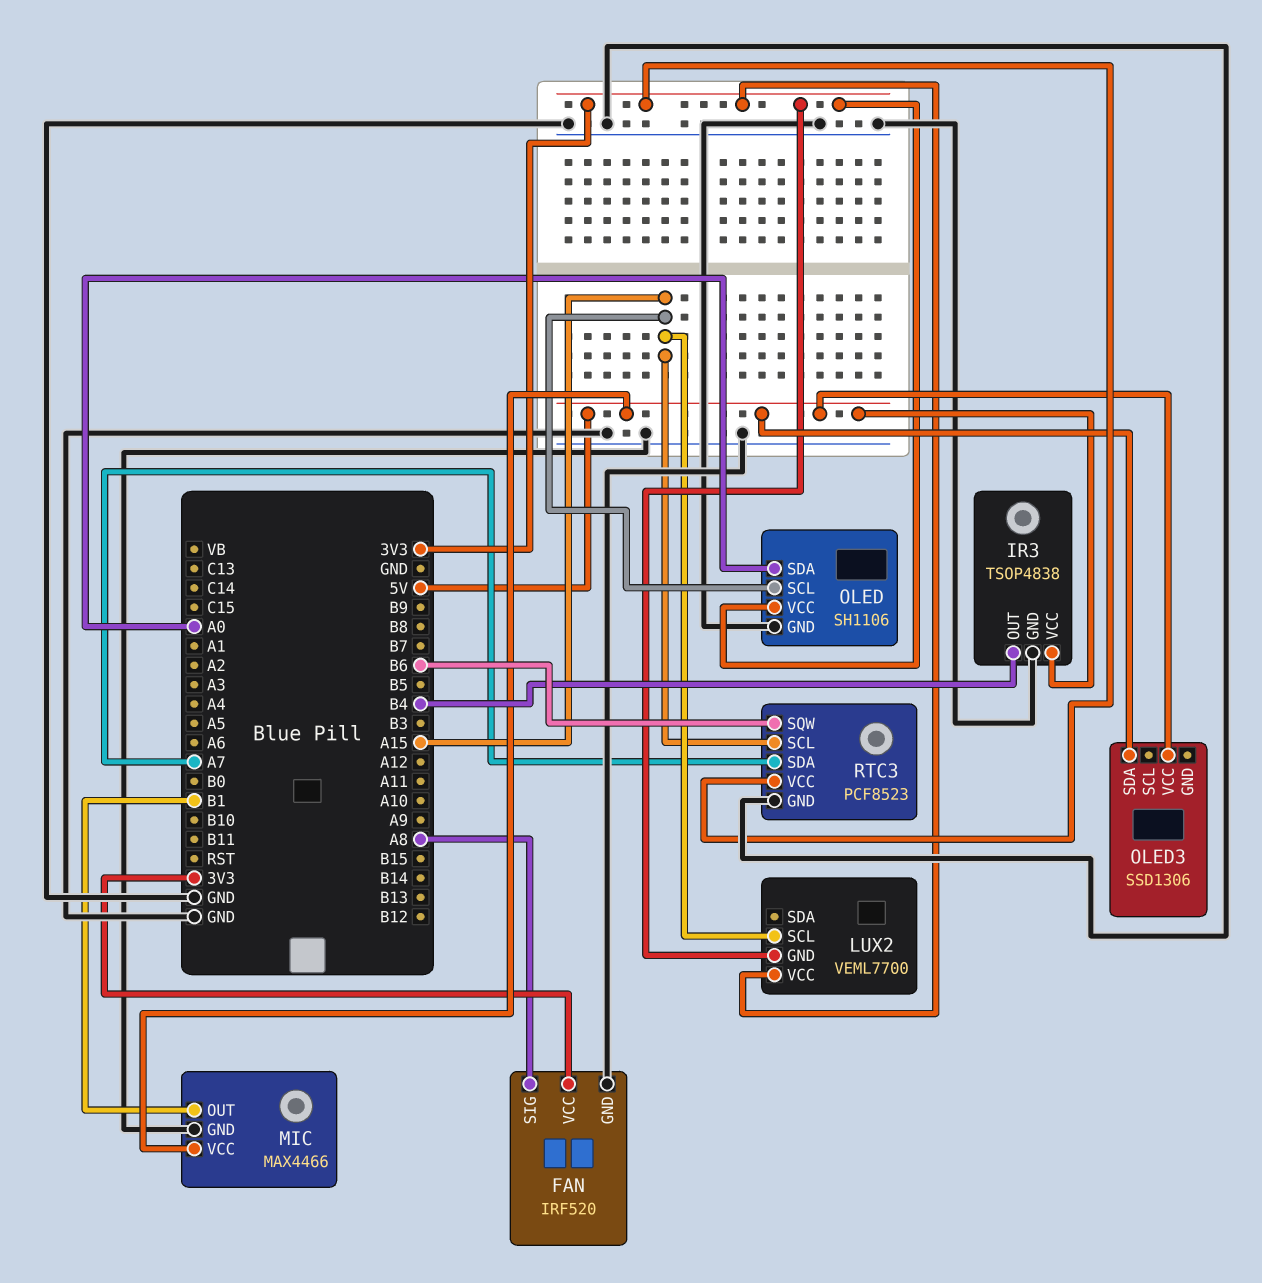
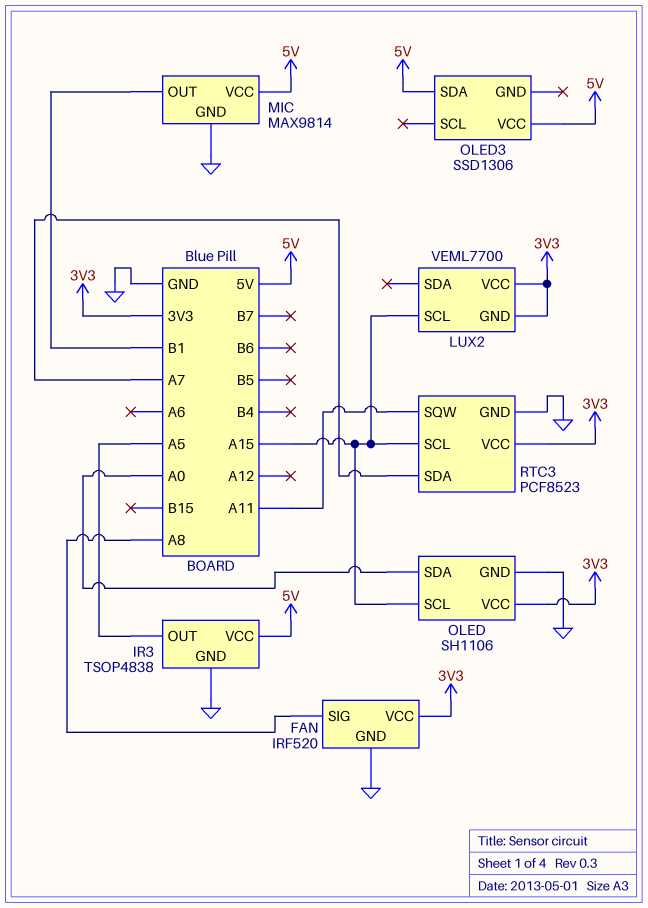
IR3 pin OUT: B4 -> A5
MIC: MAX4466 -> MAX9814
RTC3 pin SQW: B6 -> A11

